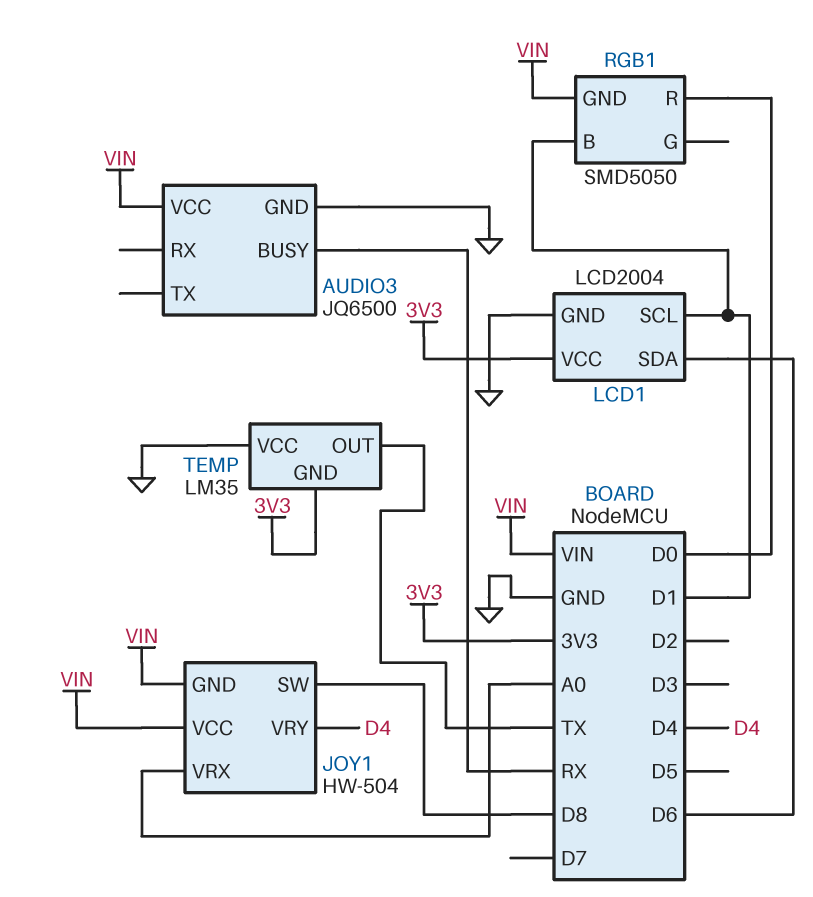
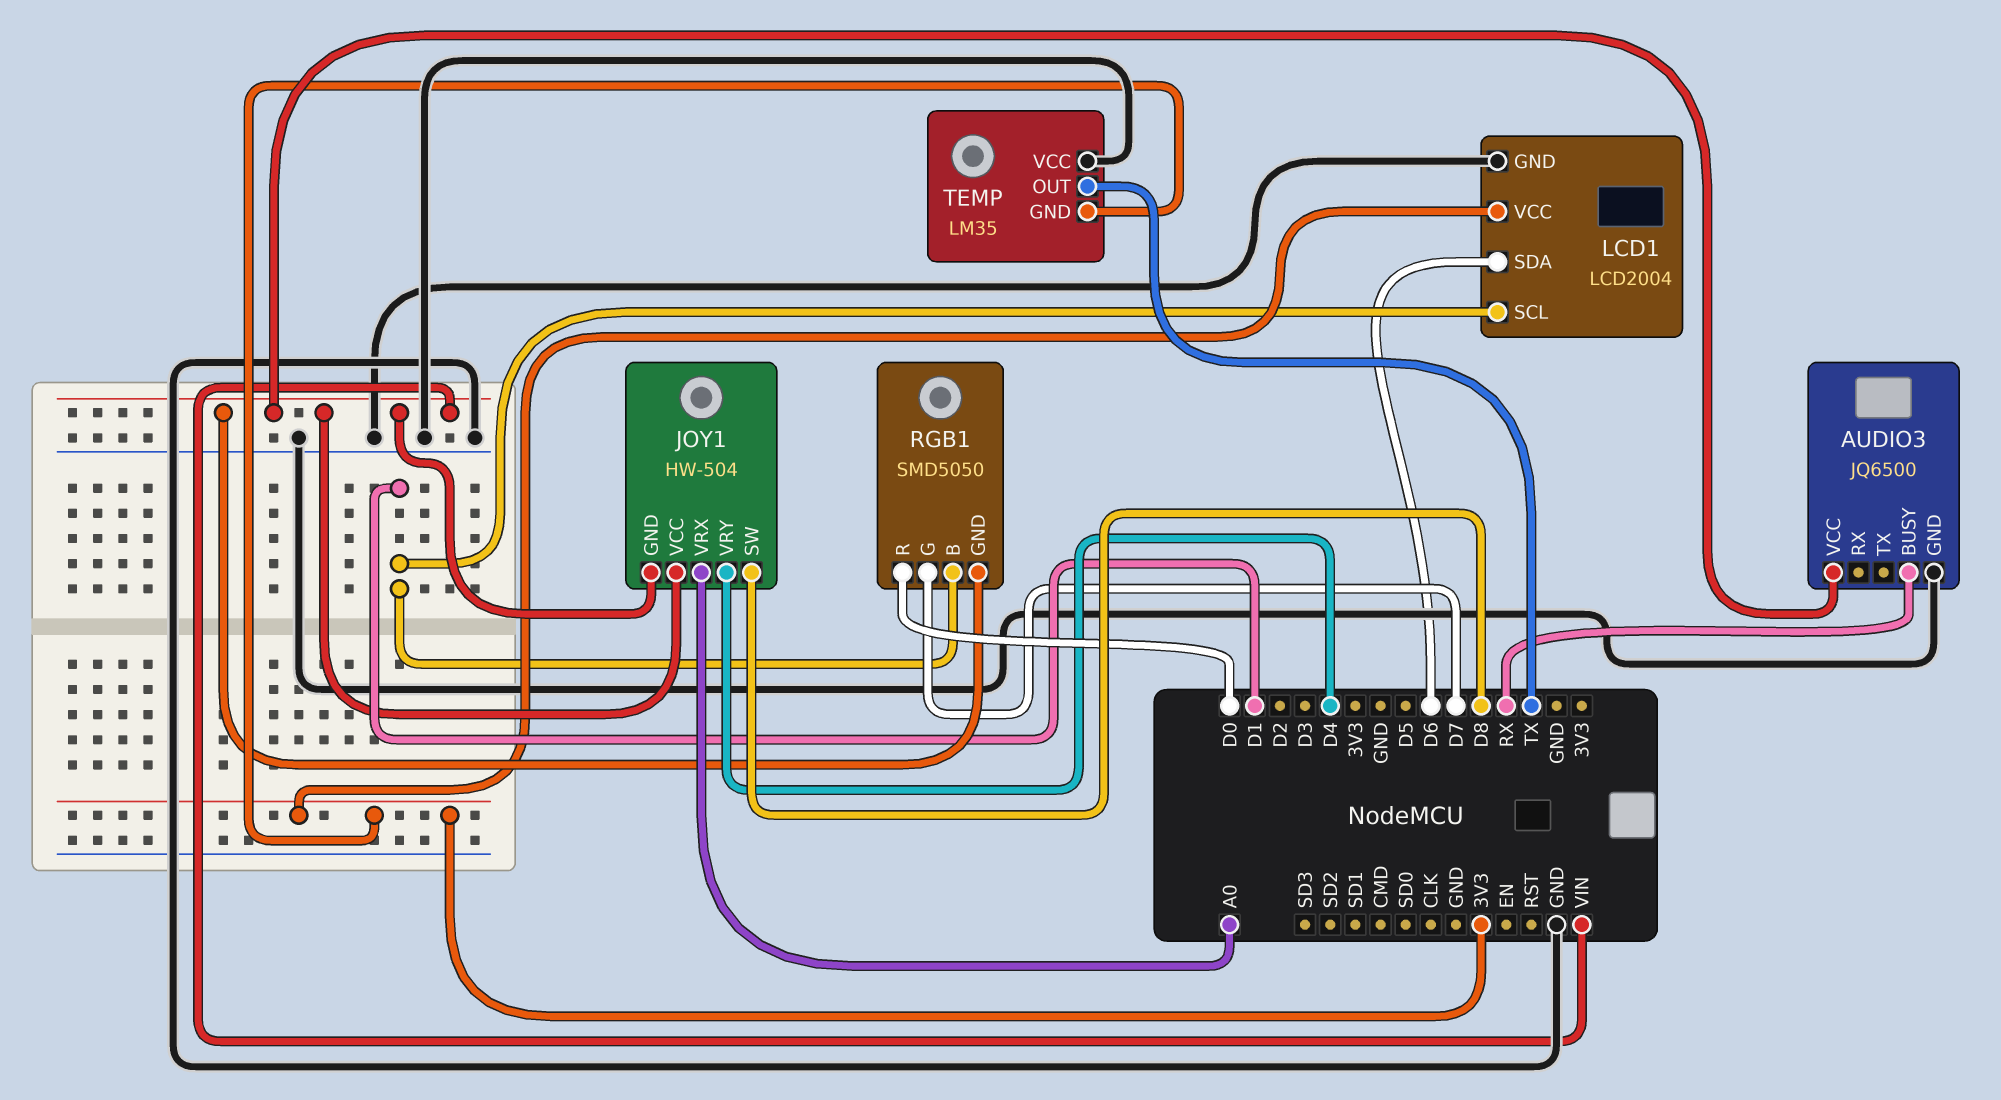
RGB1 pin G: none -> D7

